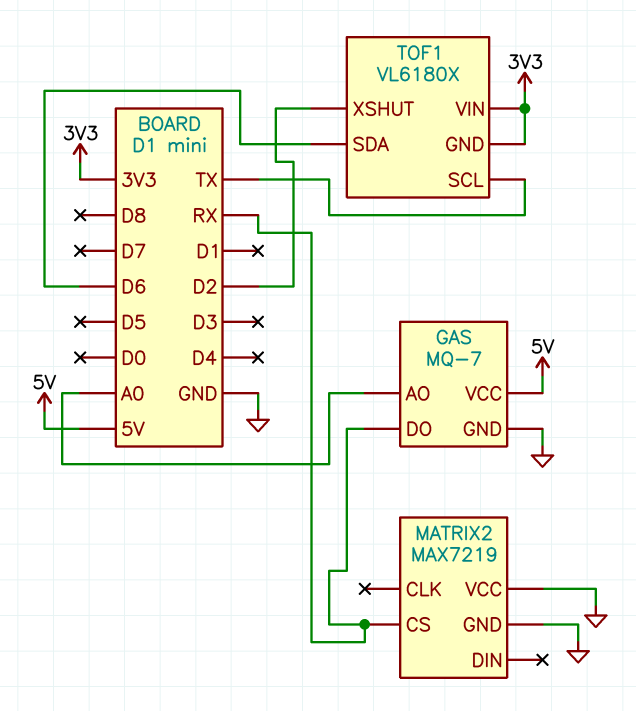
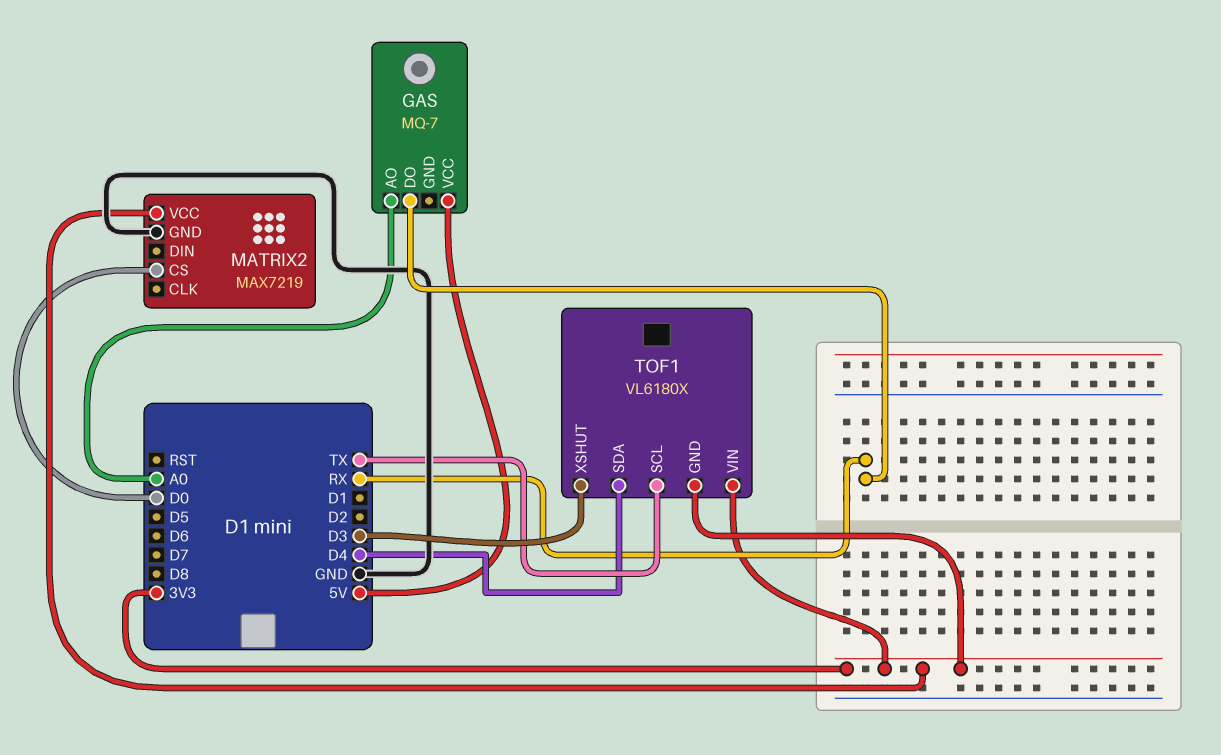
GAS pin GND: GND -> none
MATRIX2 pin CS: RX -> D0
MATRIX2 pin VCC: GND -> 3V3
TOF1 pin SDA: D6 -> D4
TOF1 pin XSHUT: D2 -> D3

